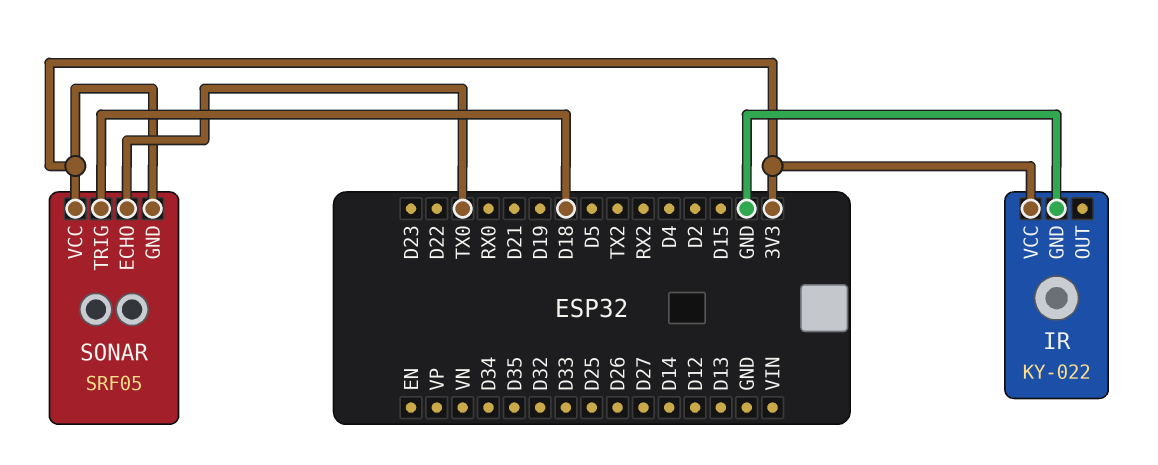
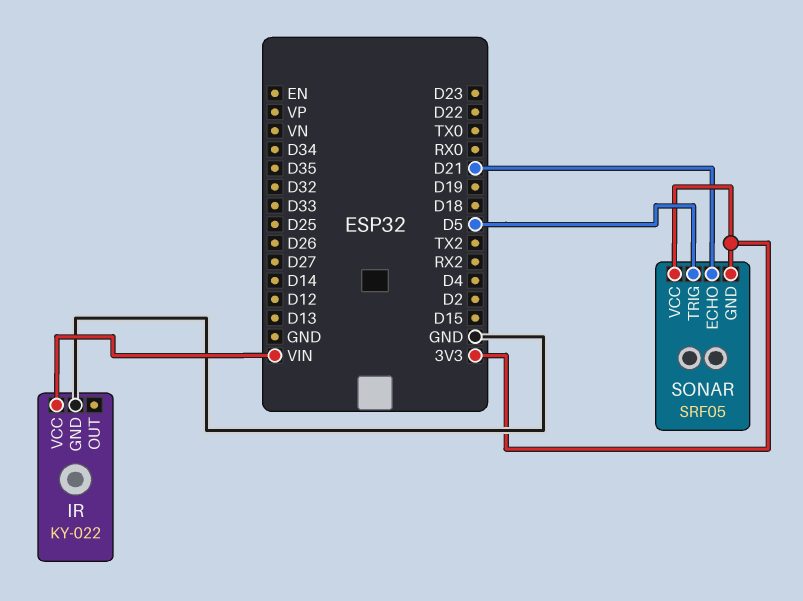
IR pin VCC: 3V3 -> VIN
SONAR pin ECHO: TX0 -> D21
SONAR pin TRIG: D18 -> D5

